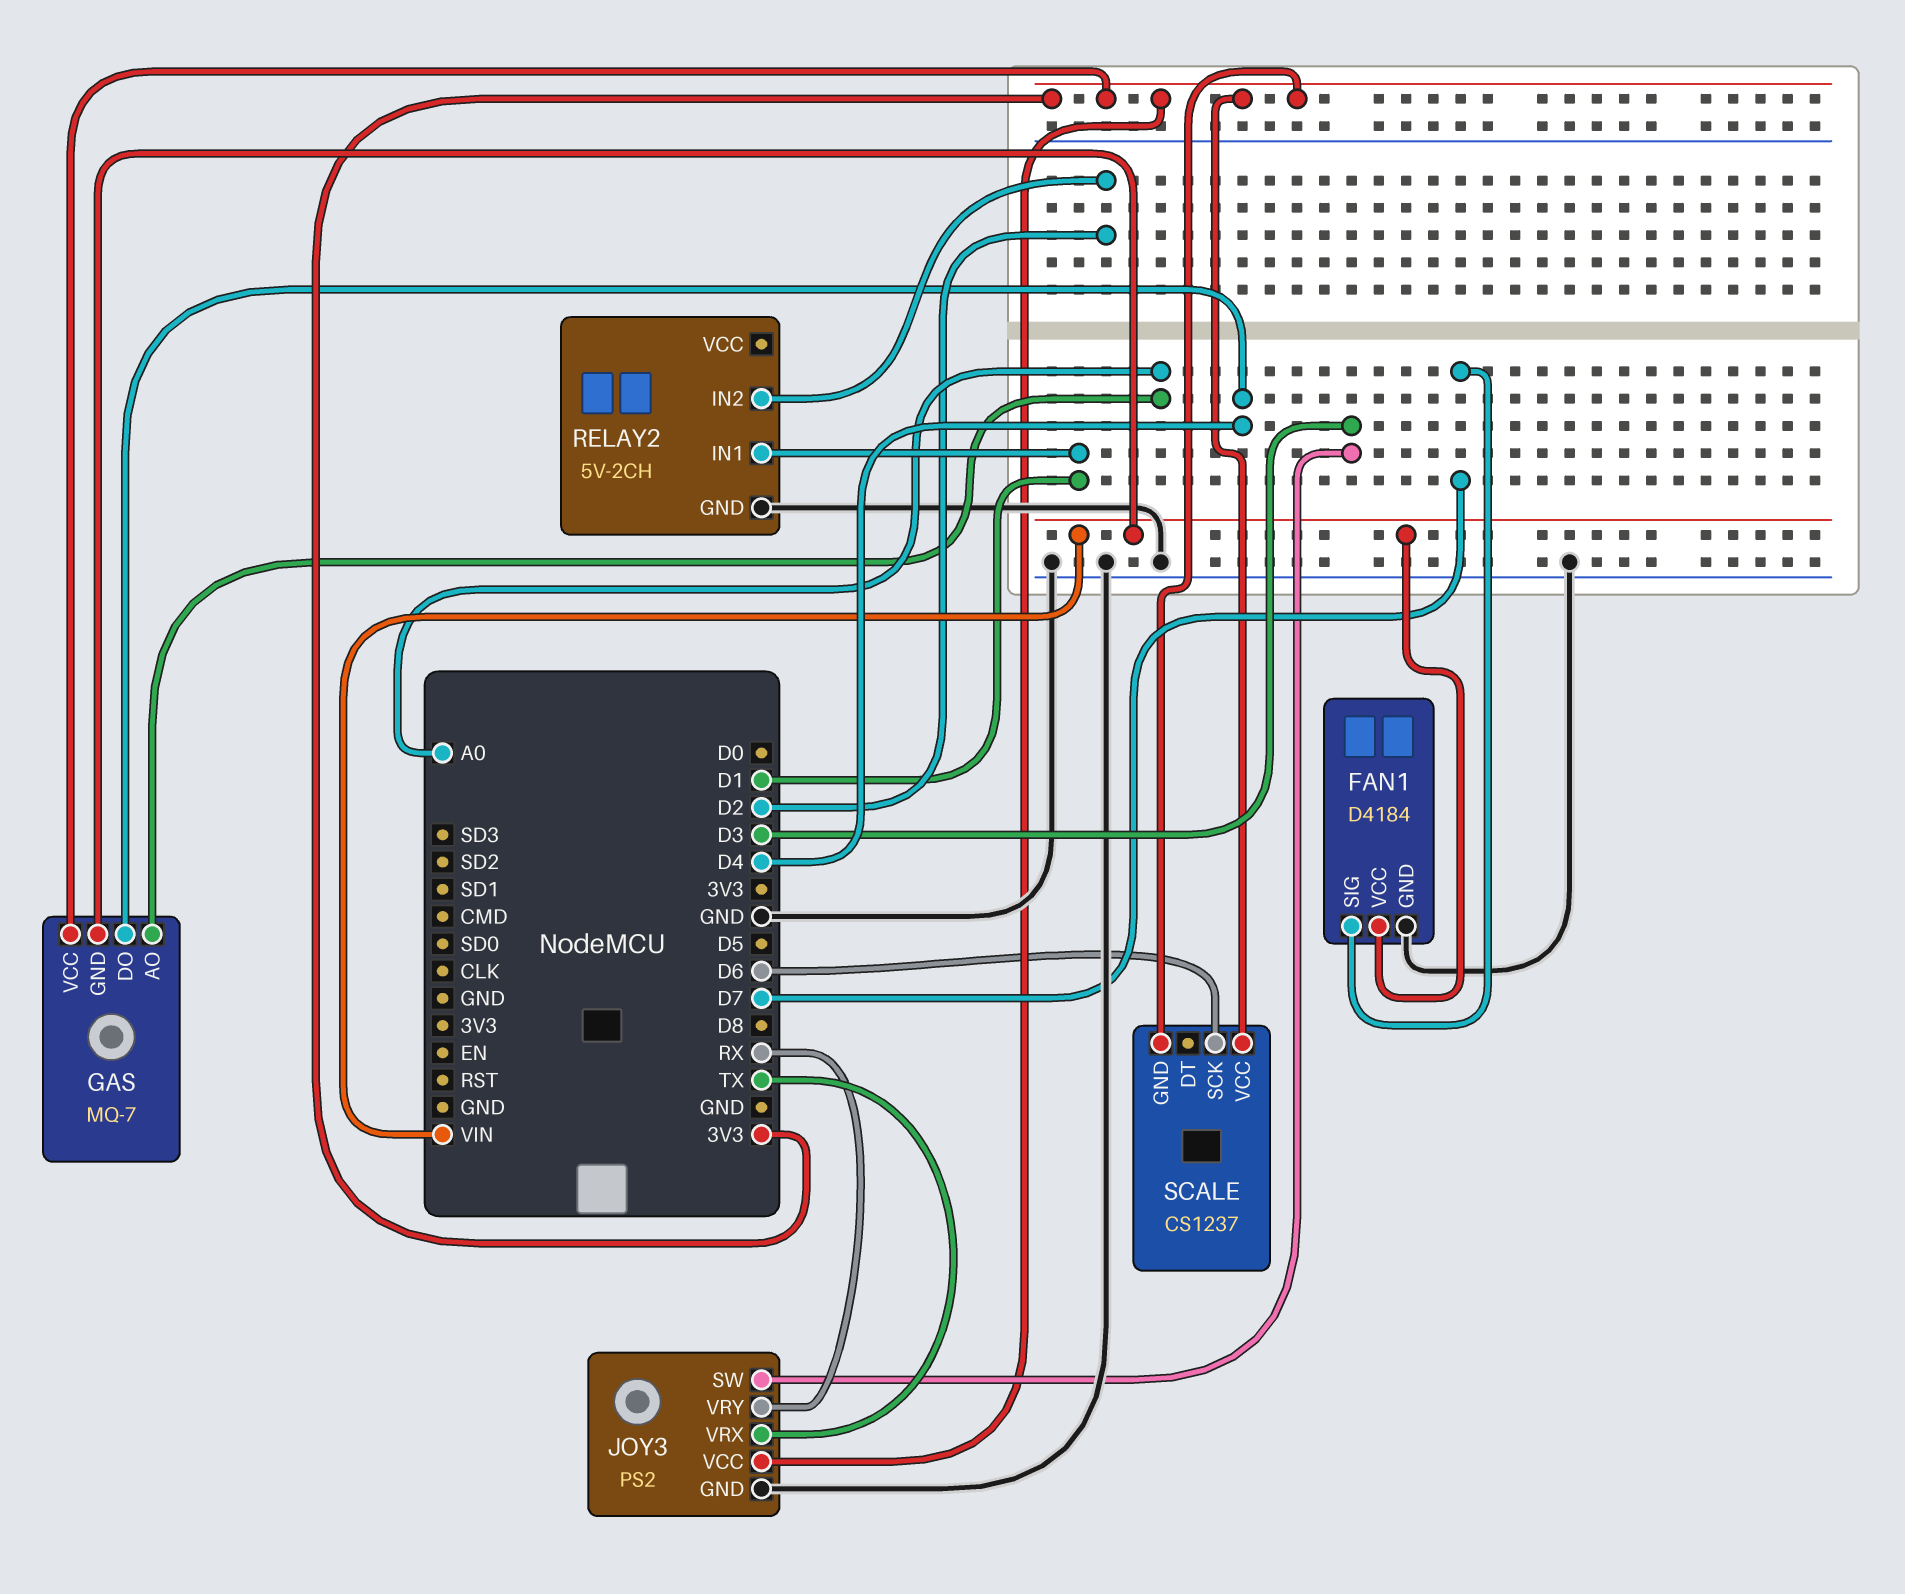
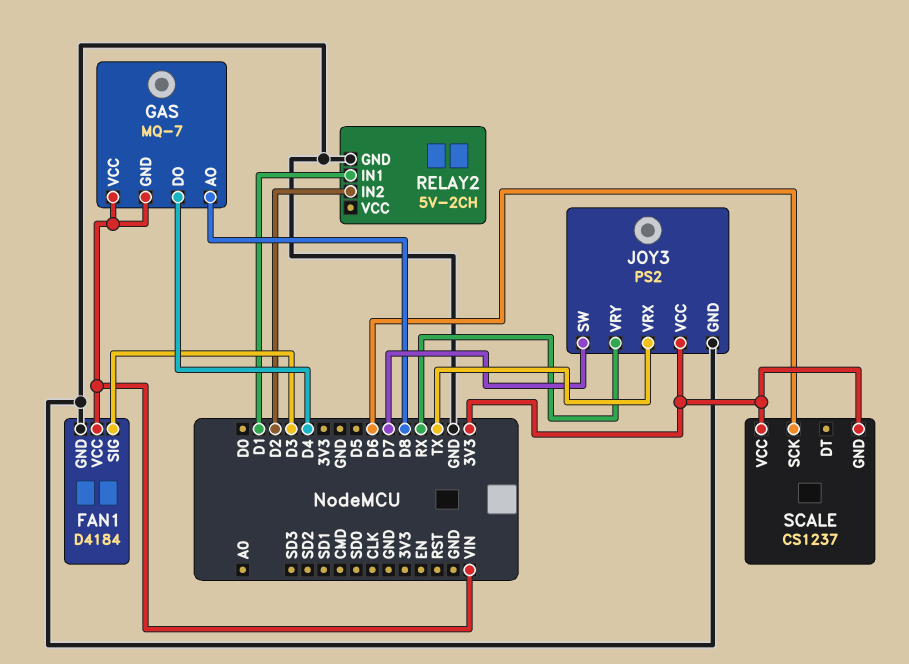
FAN1 pin SIG: D7 -> D3
GAS pin AO: A0 -> D8
GAS pin VCC: 3V3 -> VIN
JOY3 pin SW: D3 -> D7

